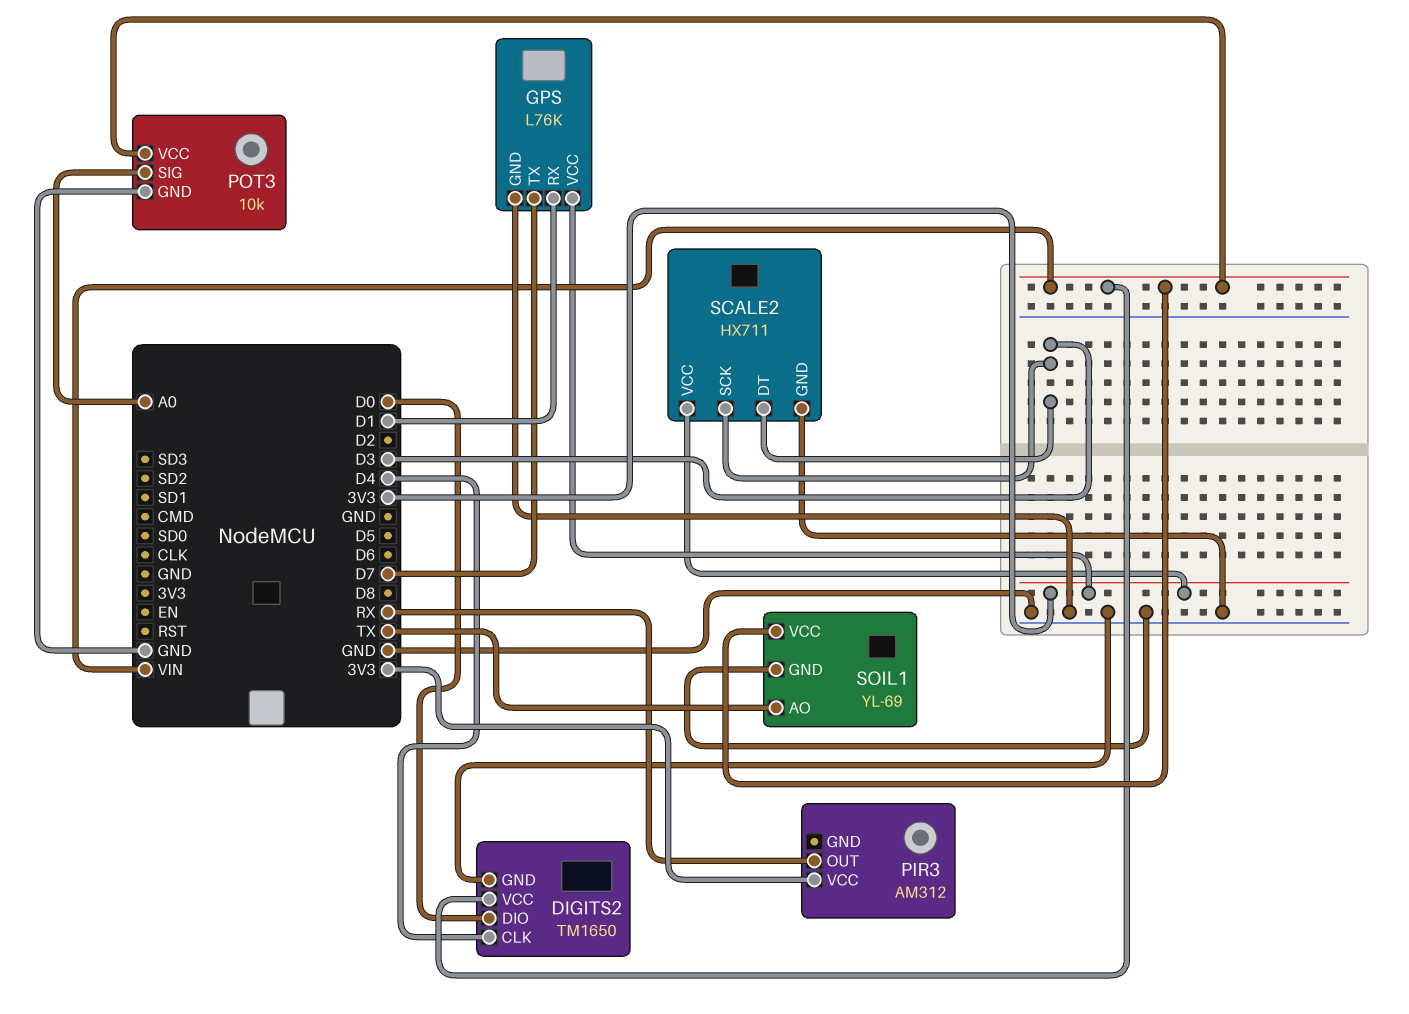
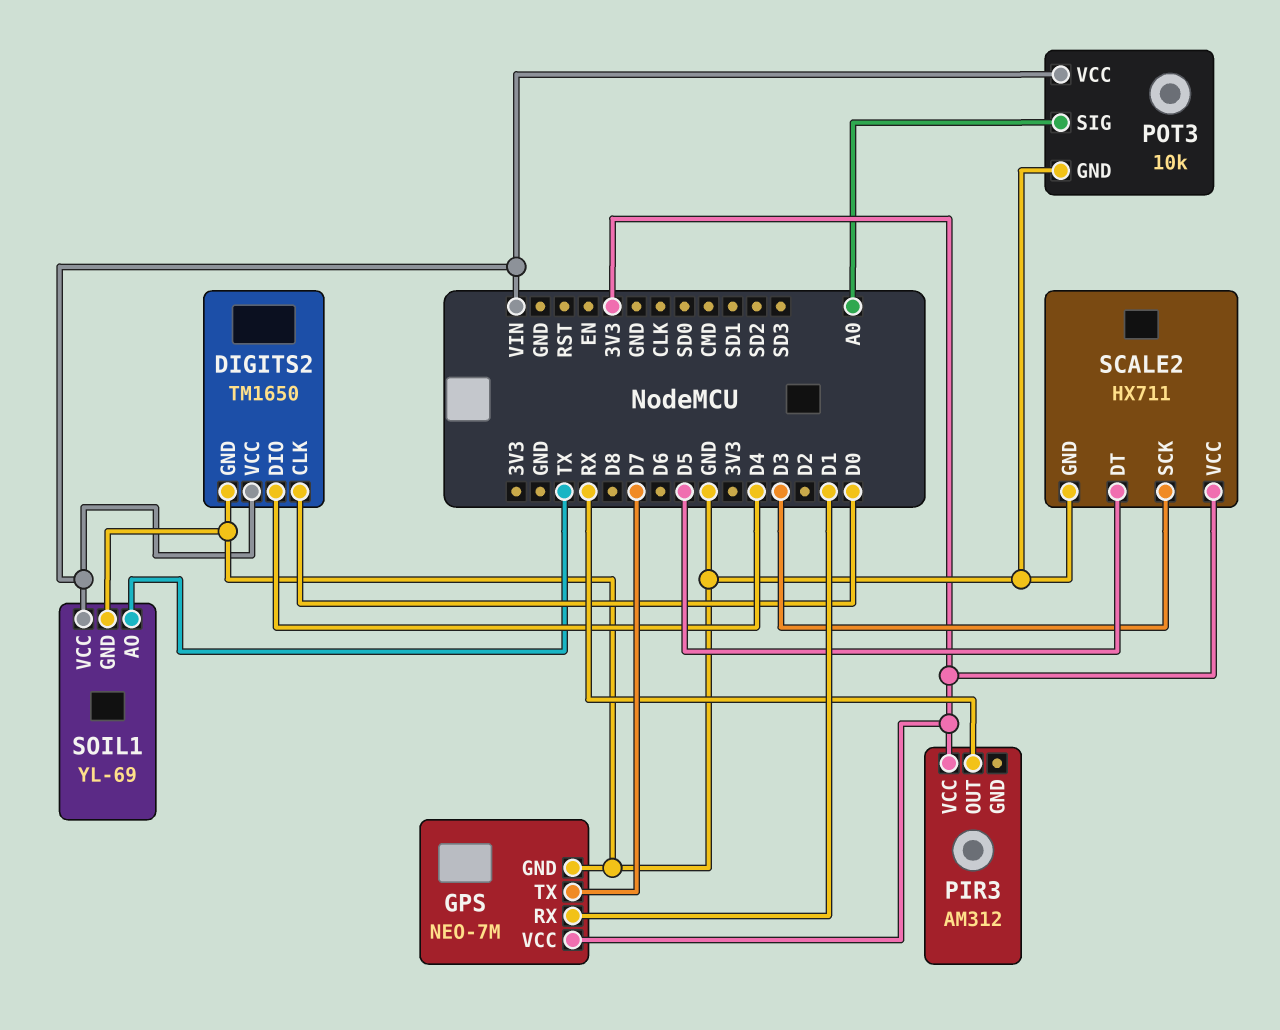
DIGITS2 pin CLK: D4 -> D0
DIGITS2 pin DIO: D0 -> D4
GPS: L76K -> NEO-7M
SCALE2 pin DT: D3 -> D5

